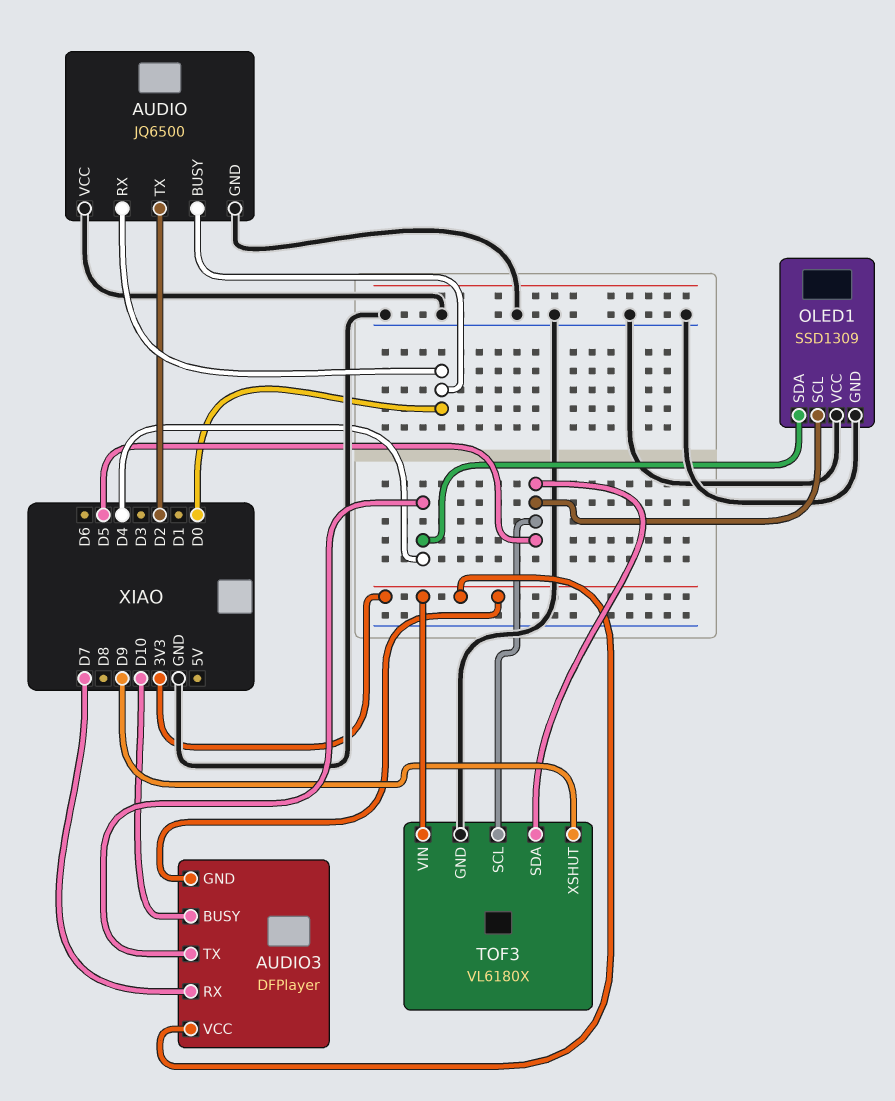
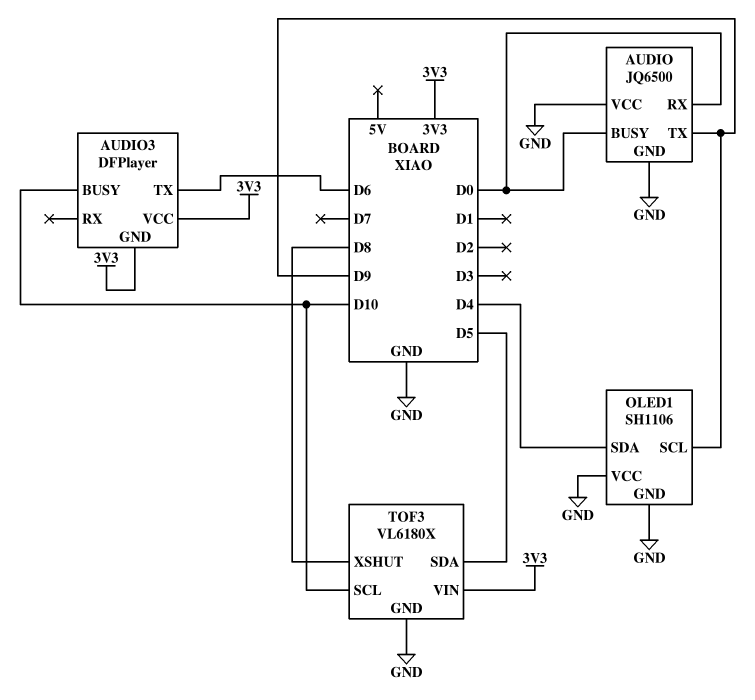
AUDIO pin TX: D2 -> D9
AUDIO3 pin RX: D7 -> none
AUDIO3 pin TX: D4 -> D6
OLED1: SSD1309 -> SH1106
OLED1 pin SCL: D5 -> D9
TOF3 pin SCL: D5 -> D10
TOF3 pin XSHUT: D9 -> D8

